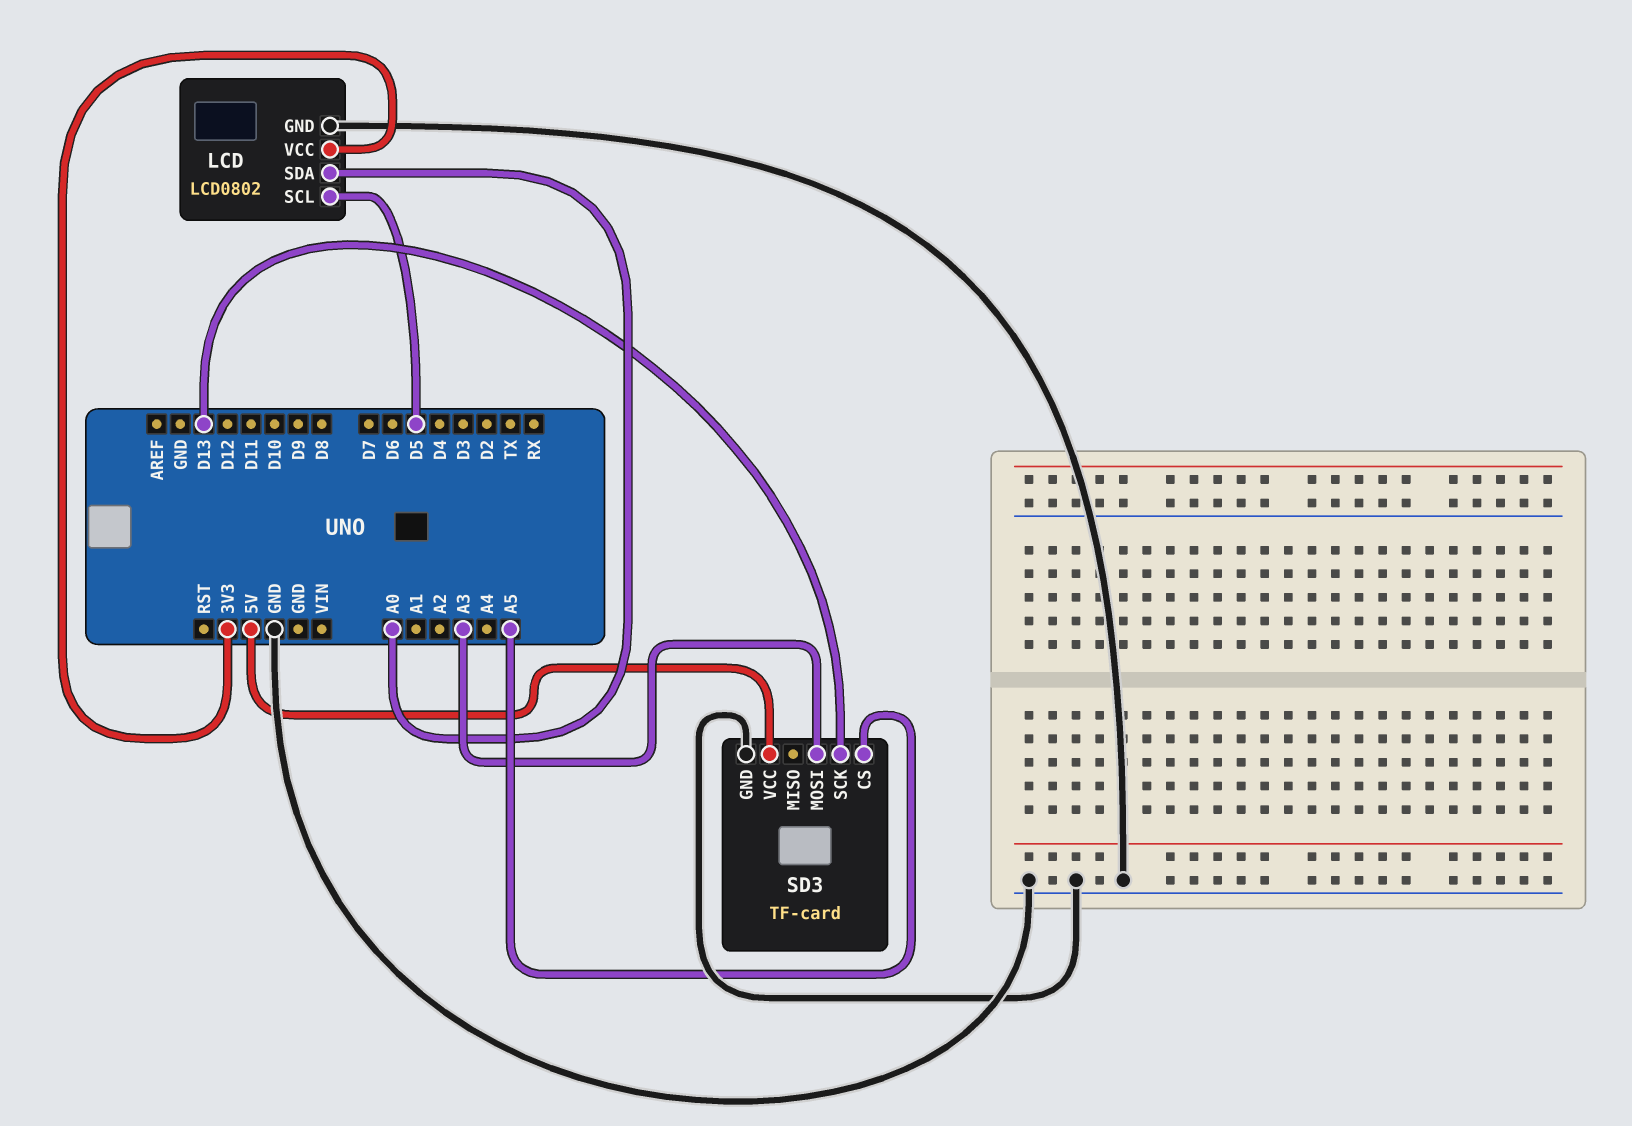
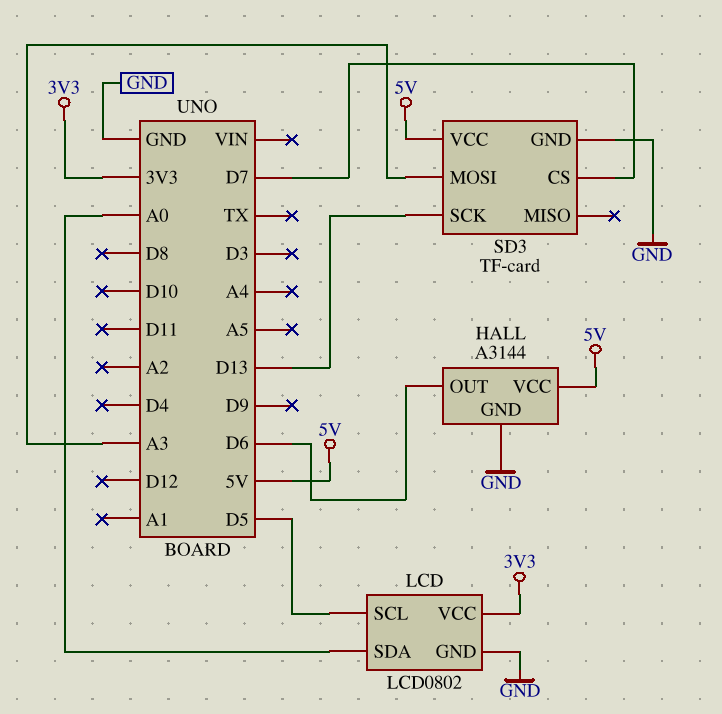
HALL: none -> A3144
HALL pin GND: none -> GND
HALL pin OUT: none -> D6
HALL pin VCC: none -> 5V
SD3 pin CS: A5 -> D7

